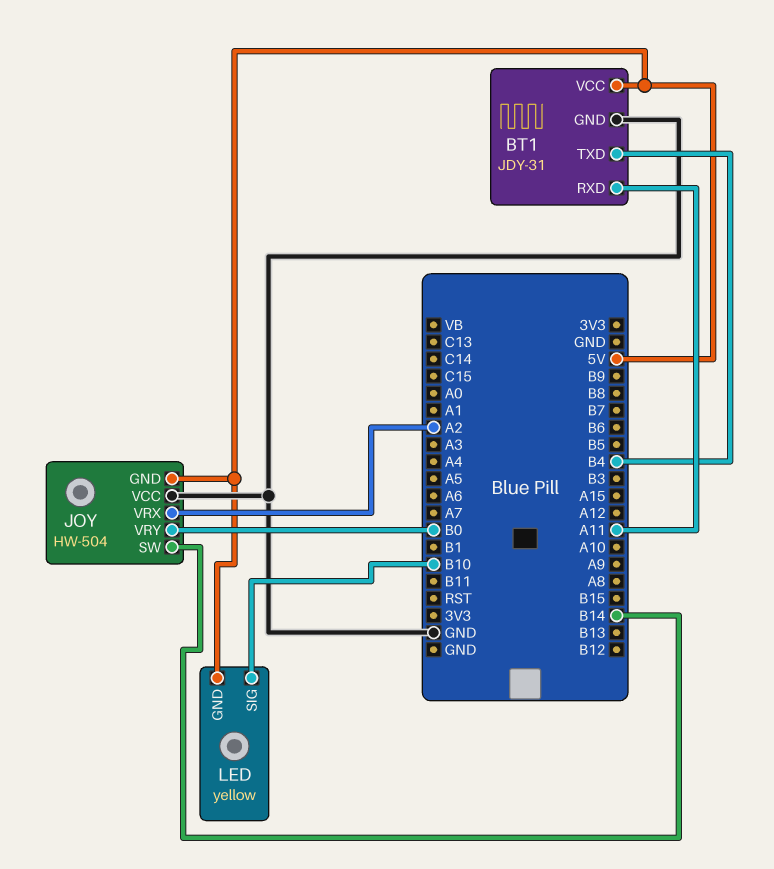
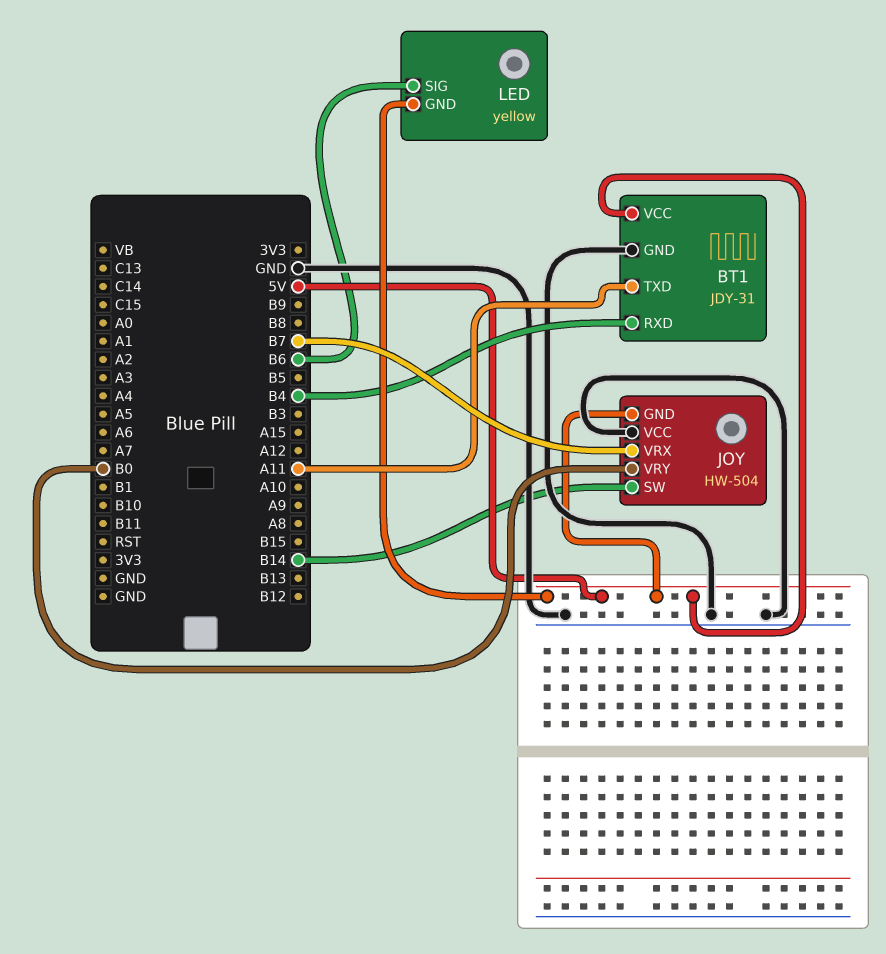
BT1 pin RXD: A11 -> B4
BT1 pin TXD: B4 -> A11
JOY pin VRX: A2 -> B7
LED pin SIG: B10 -> B6

